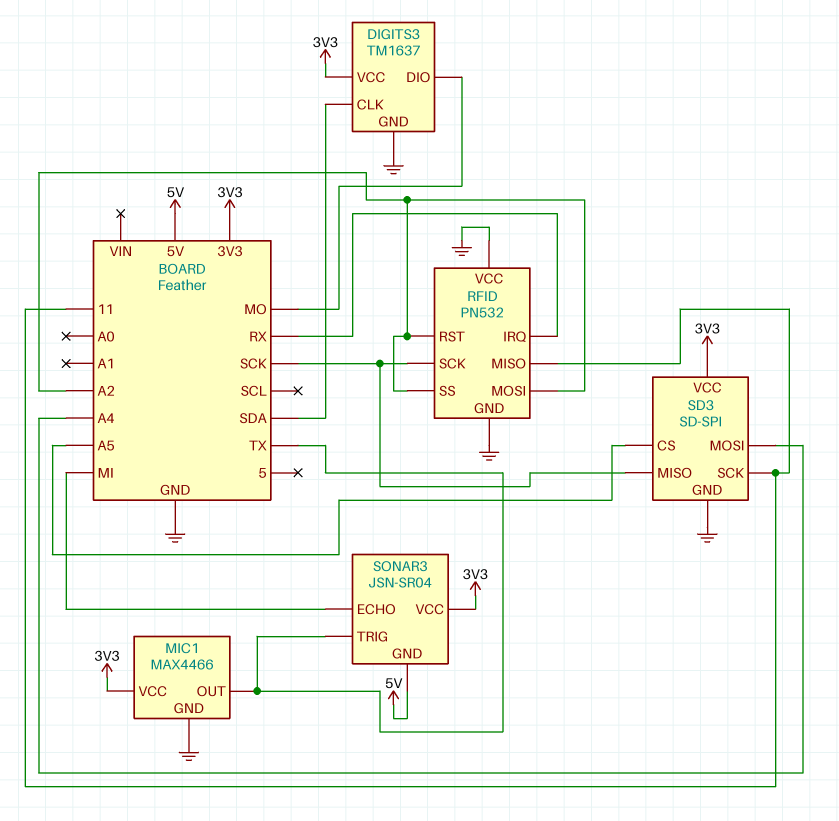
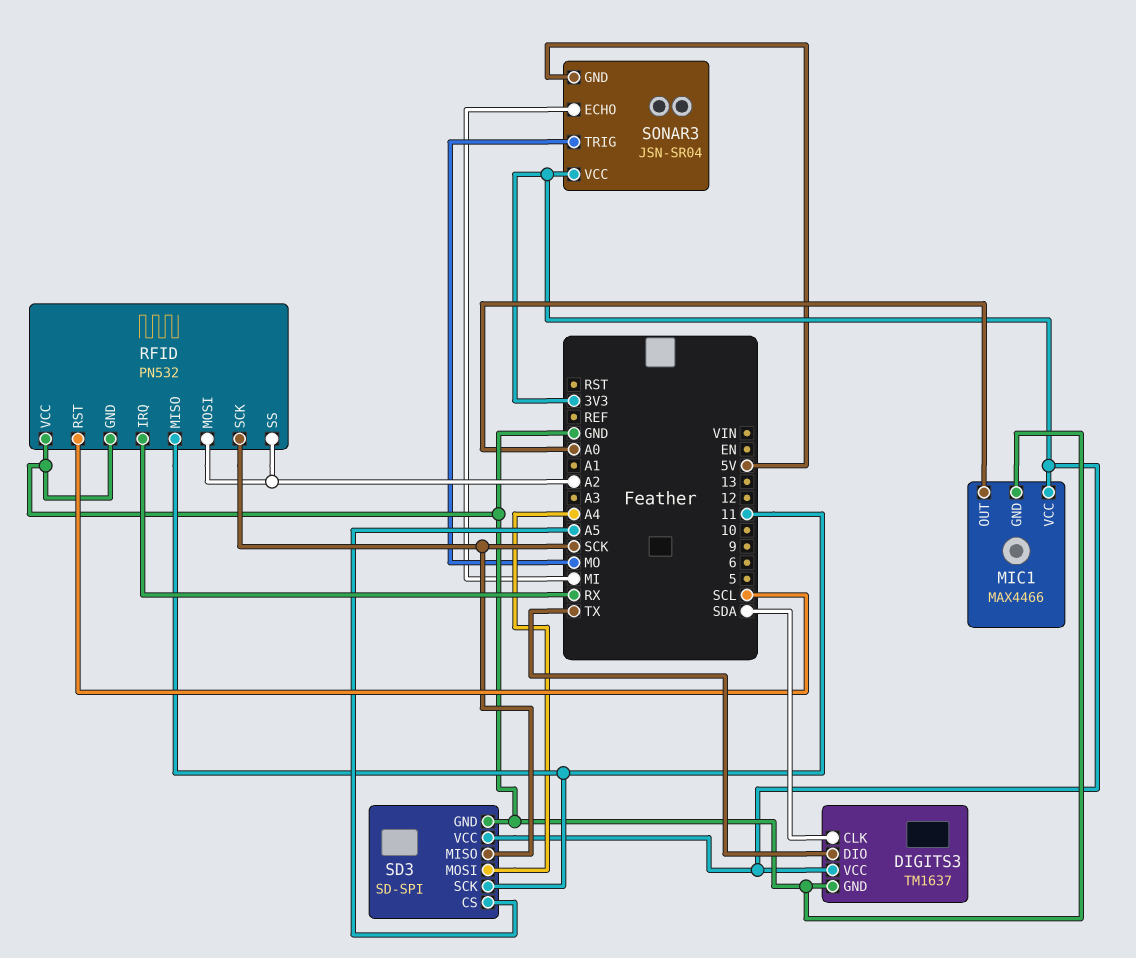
DIGITS3 pin DIO: MO -> TX
MIC1 pin OUT: TX -> A0
RFID pin RST: A2 -> SCL
SONAR3 pin TRIG: TX -> MO

